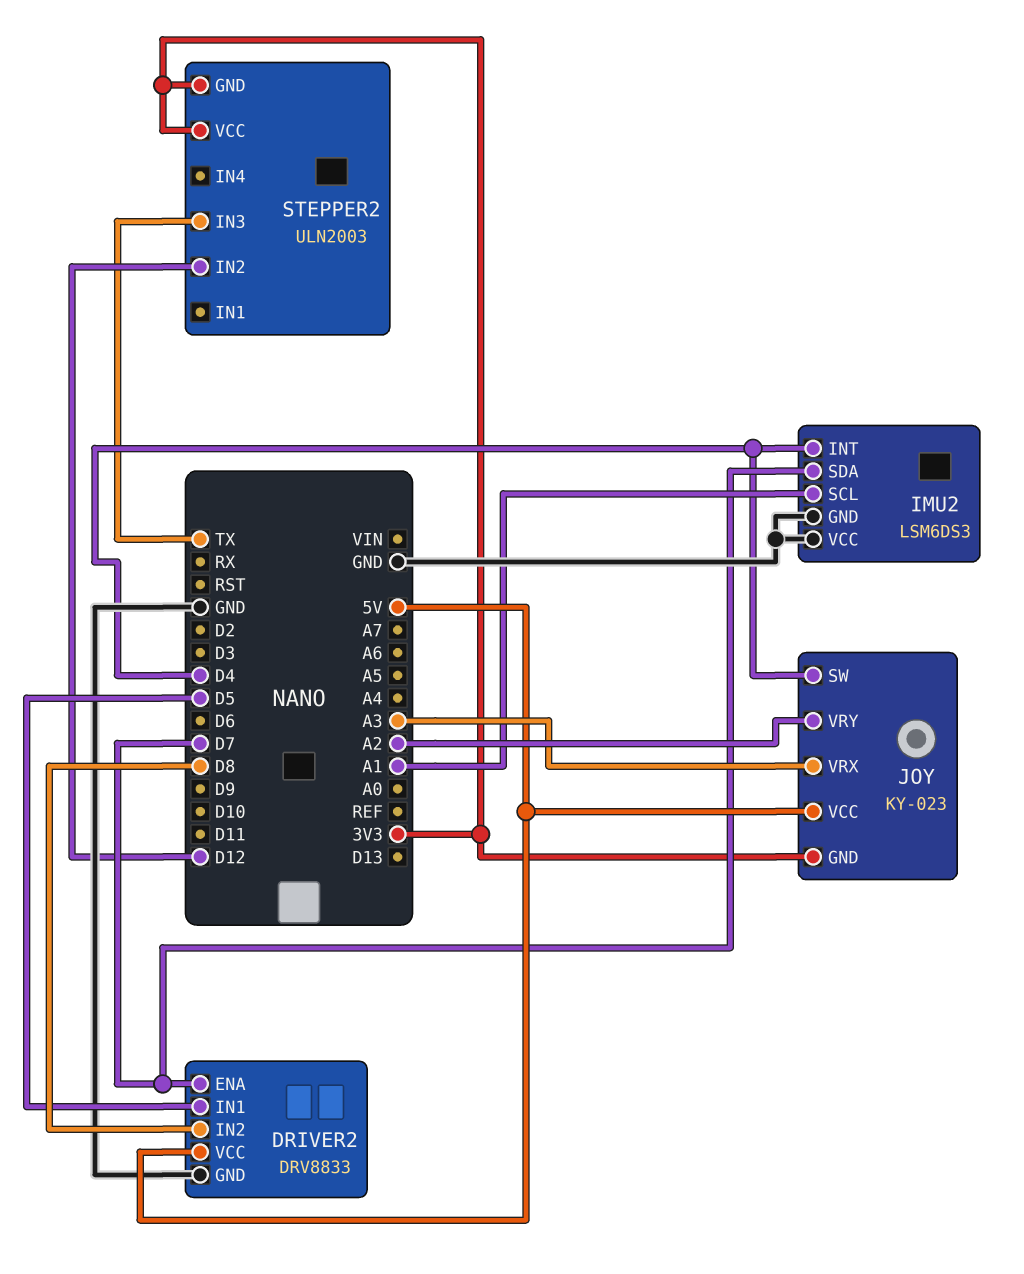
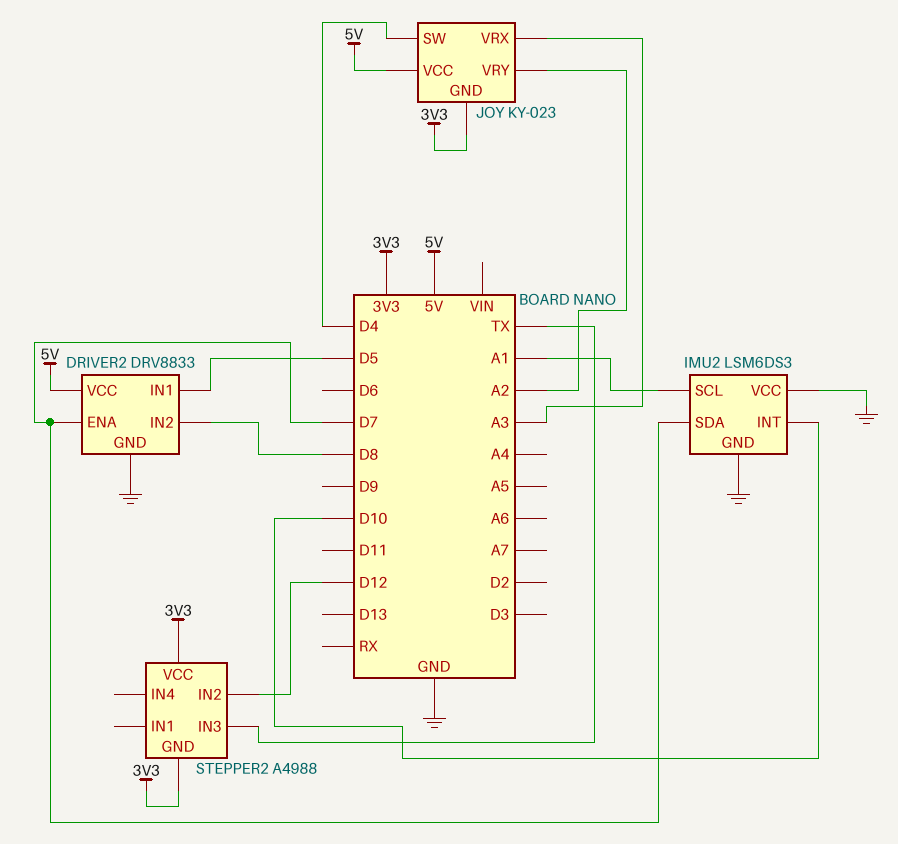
IMU2 pin INT: D4 -> D10
STEPPER2: ULN2003 -> A4988

